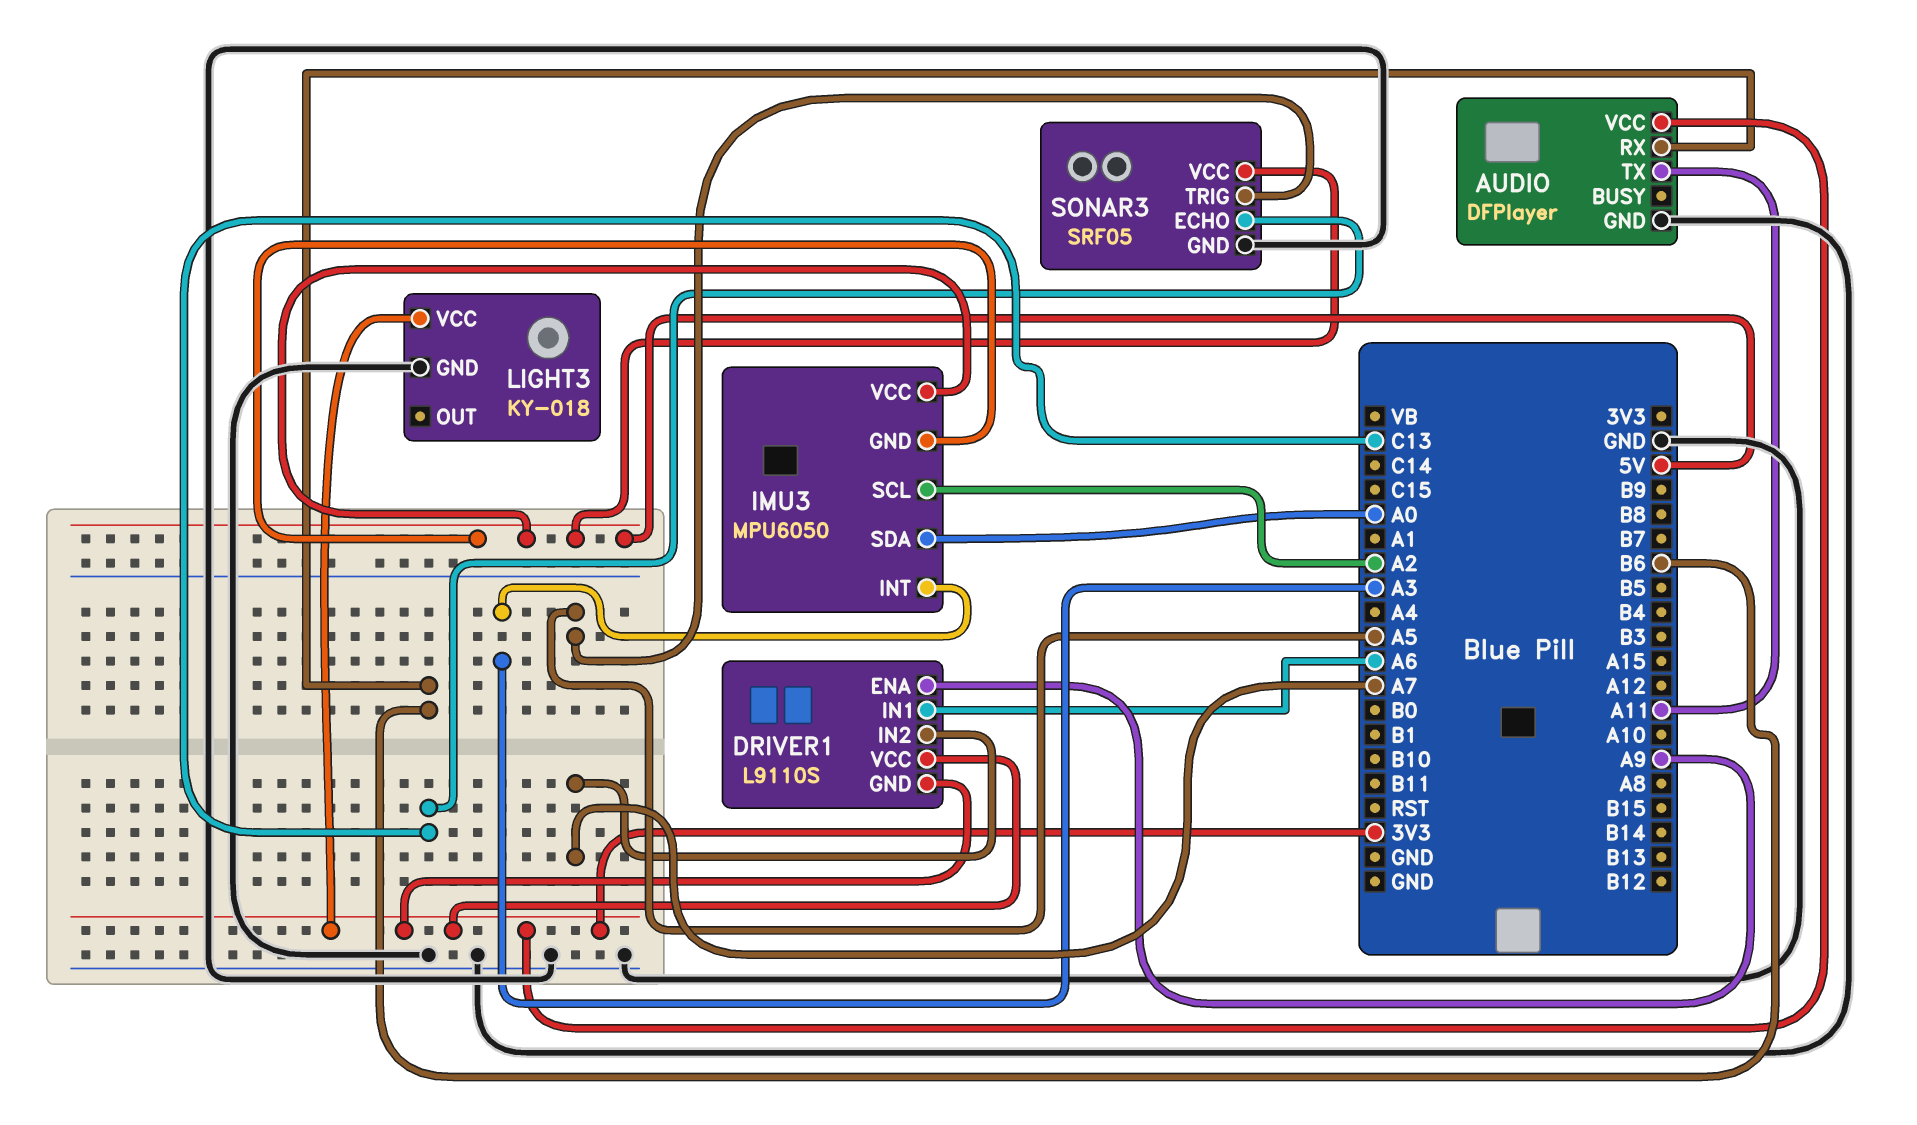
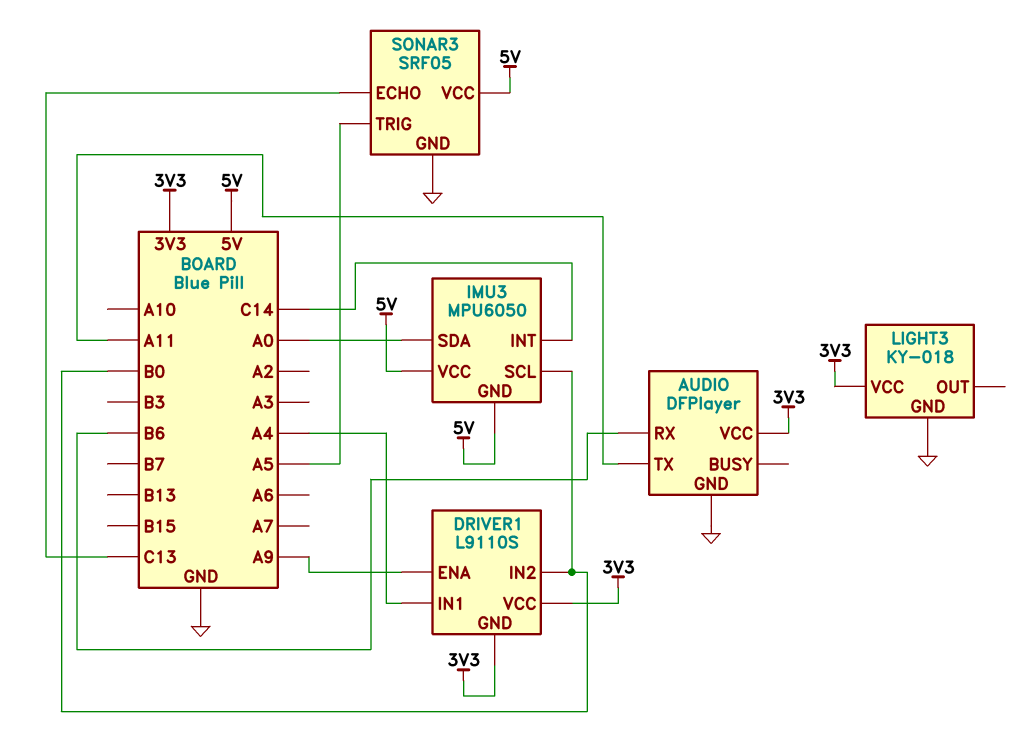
DRIVER1 pin IN1: A6 -> A4
DRIVER1 pin IN2: A7 -> B0
IMU3 pin INT: A3 -> C14
IMU3 pin SCL: A2 -> B0

